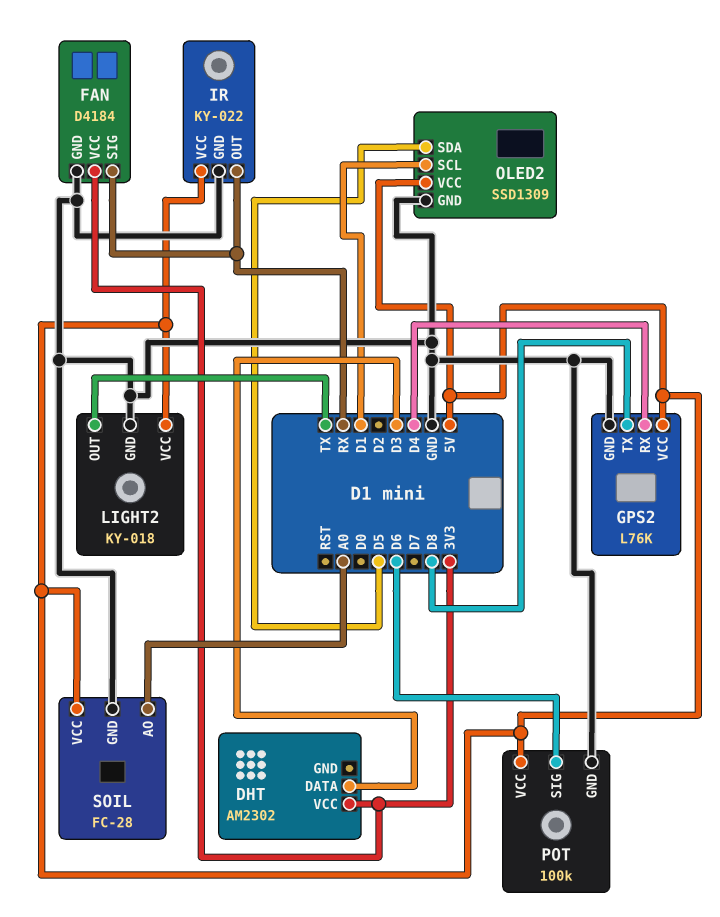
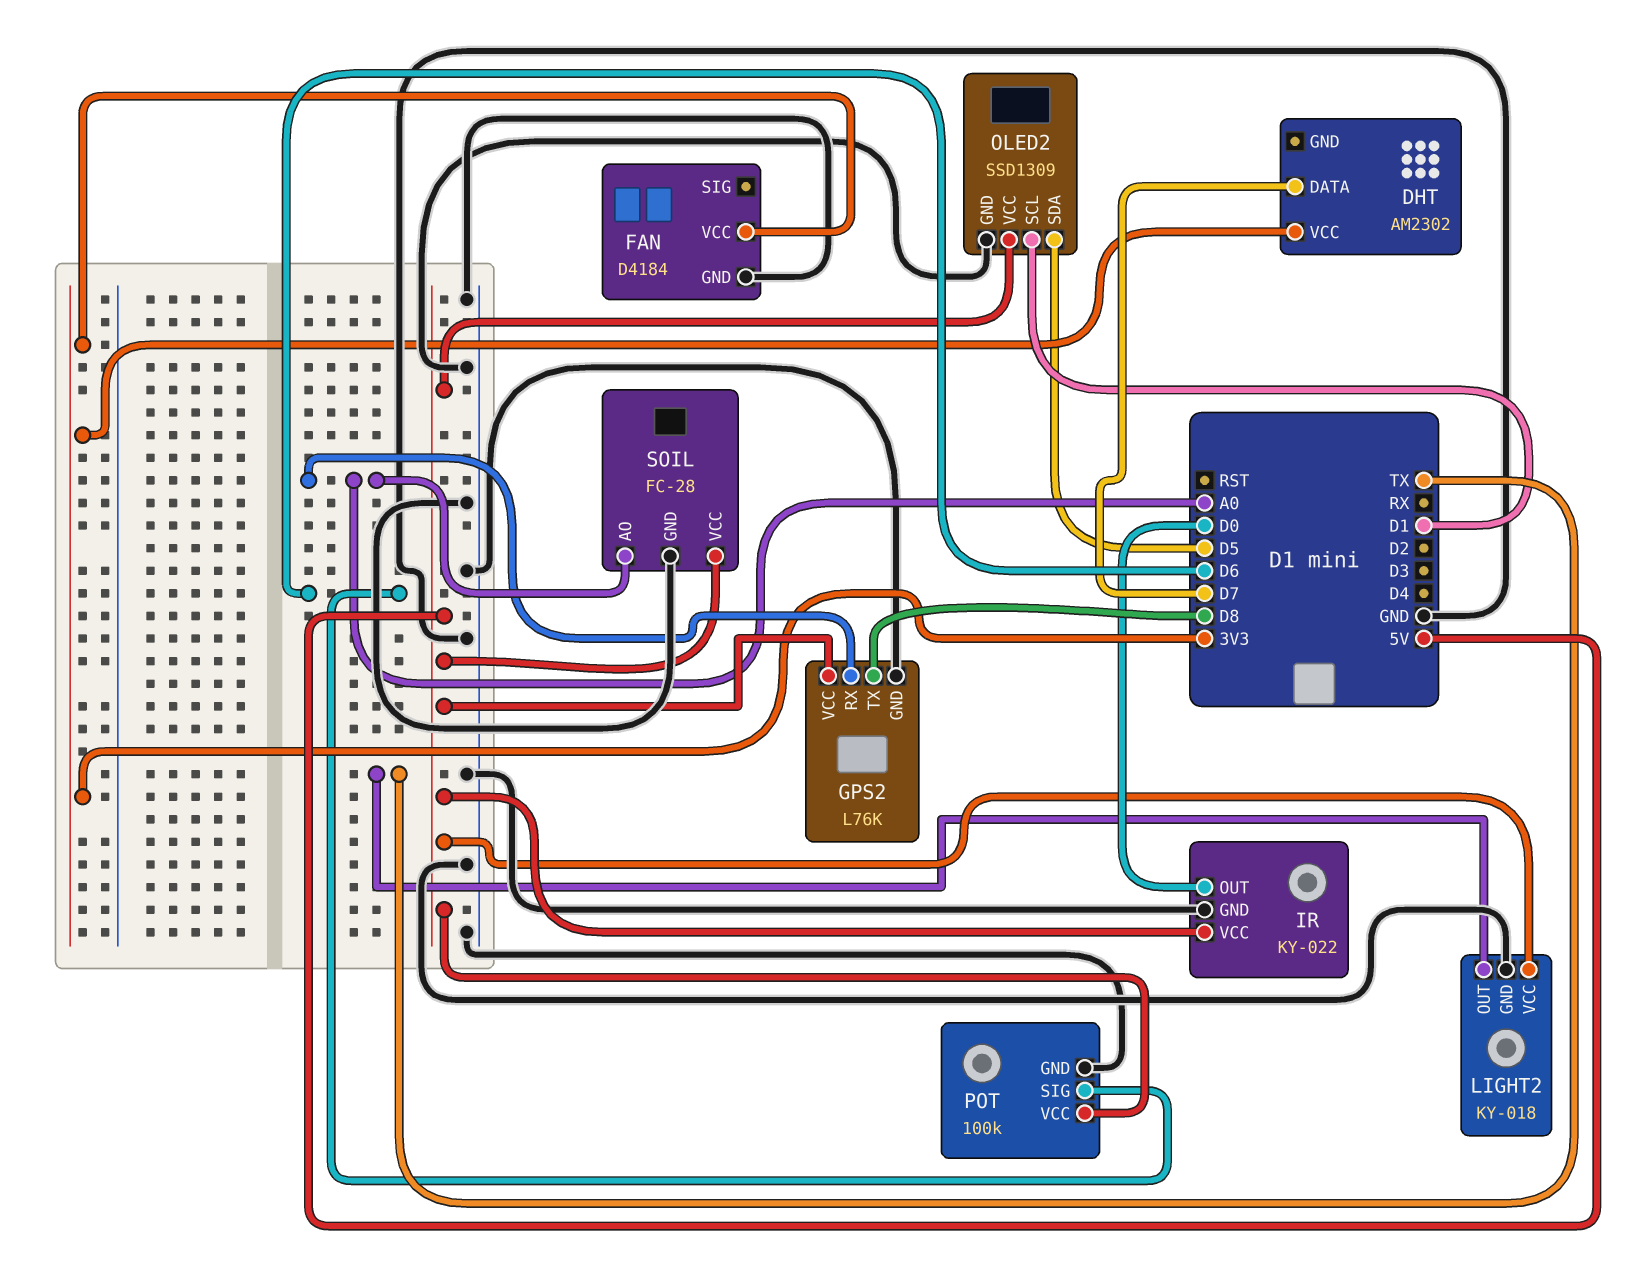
DHT pin DATA: D3 -> D7
FAN pin SIG: RX -> none
GPS2 pin RX: D4 -> A0
IR pin OUT: RX -> D0

